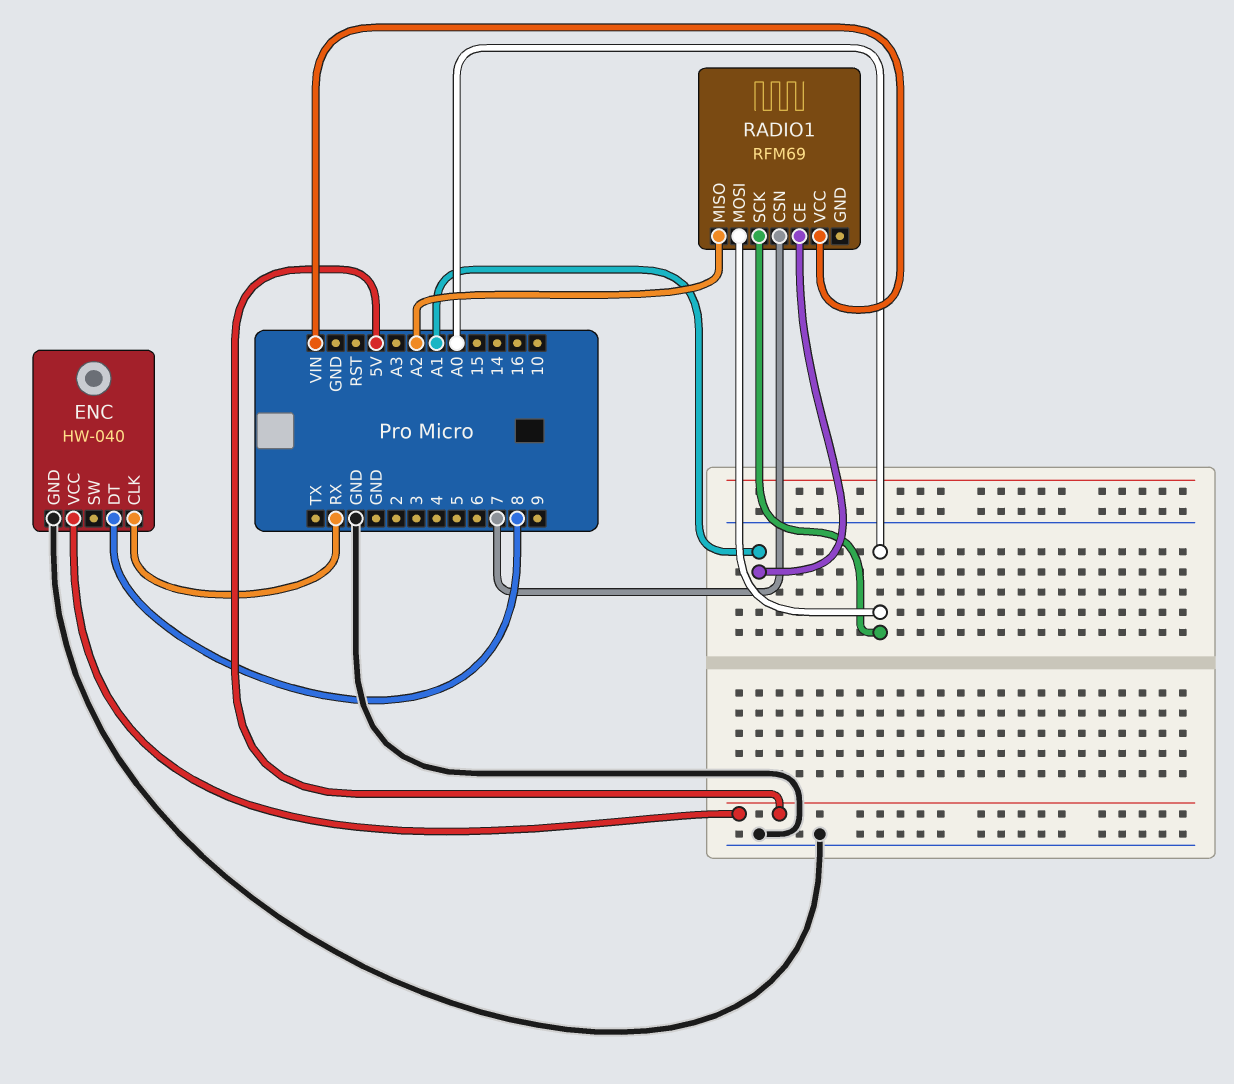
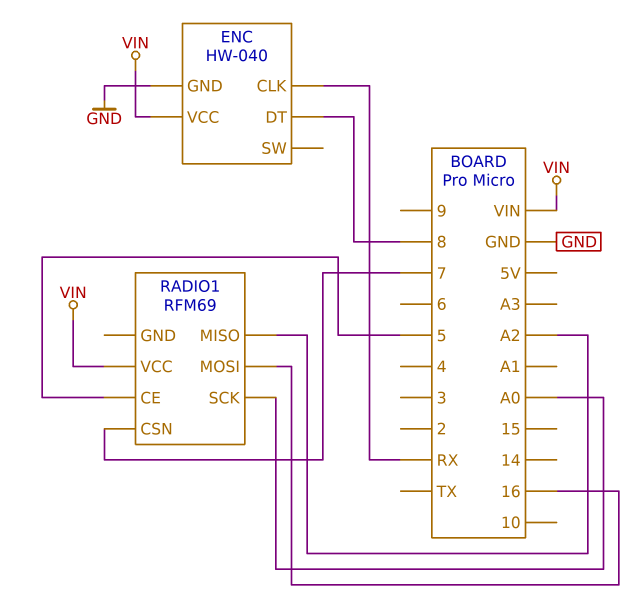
ENC pin VCC: 5V -> VIN
RADIO1 pin CE: A1 -> 5
RADIO1 pin MOSI: A0 -> 16

